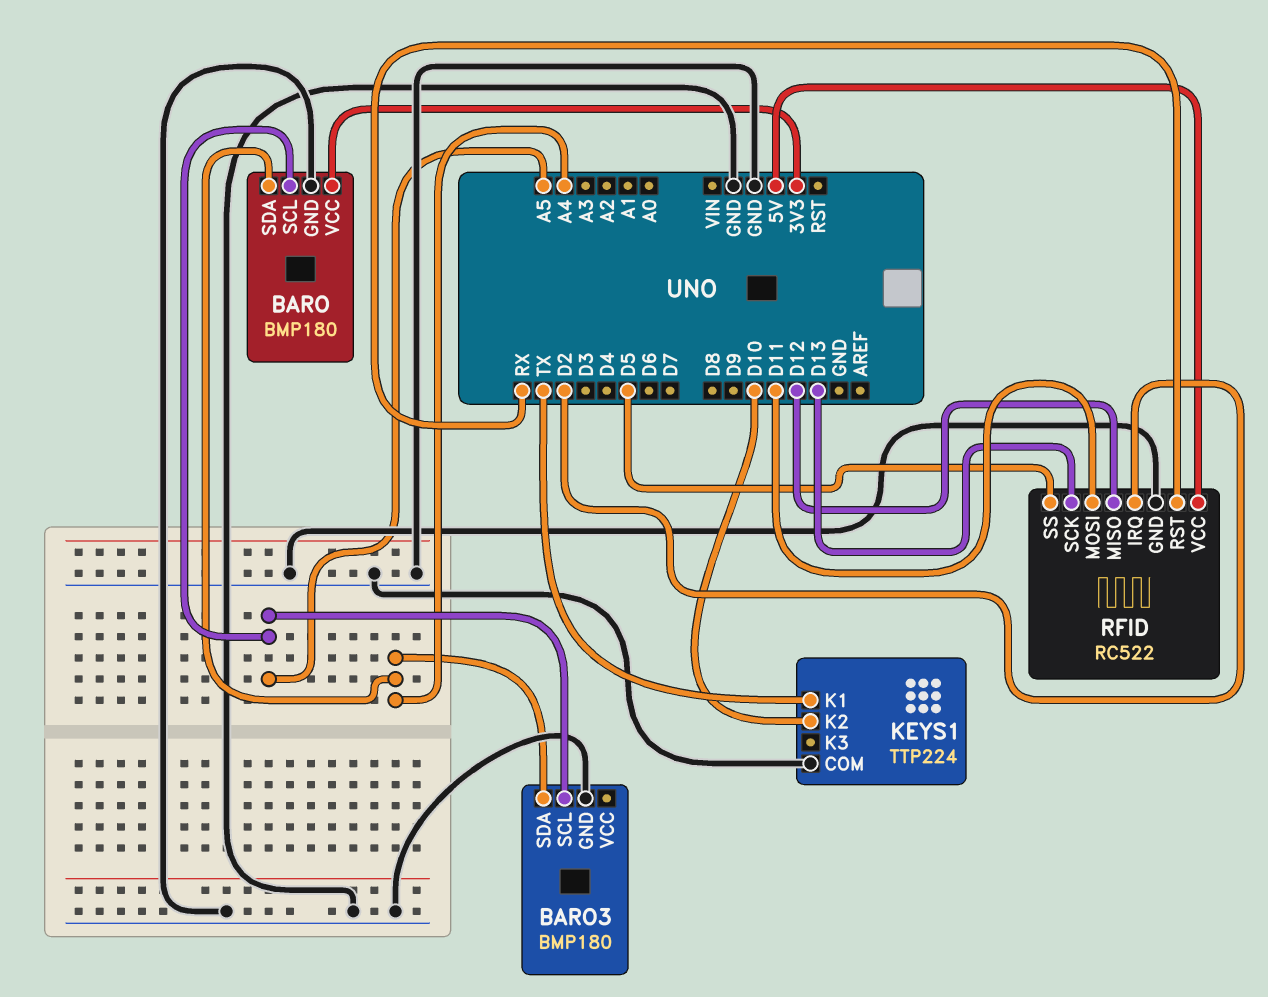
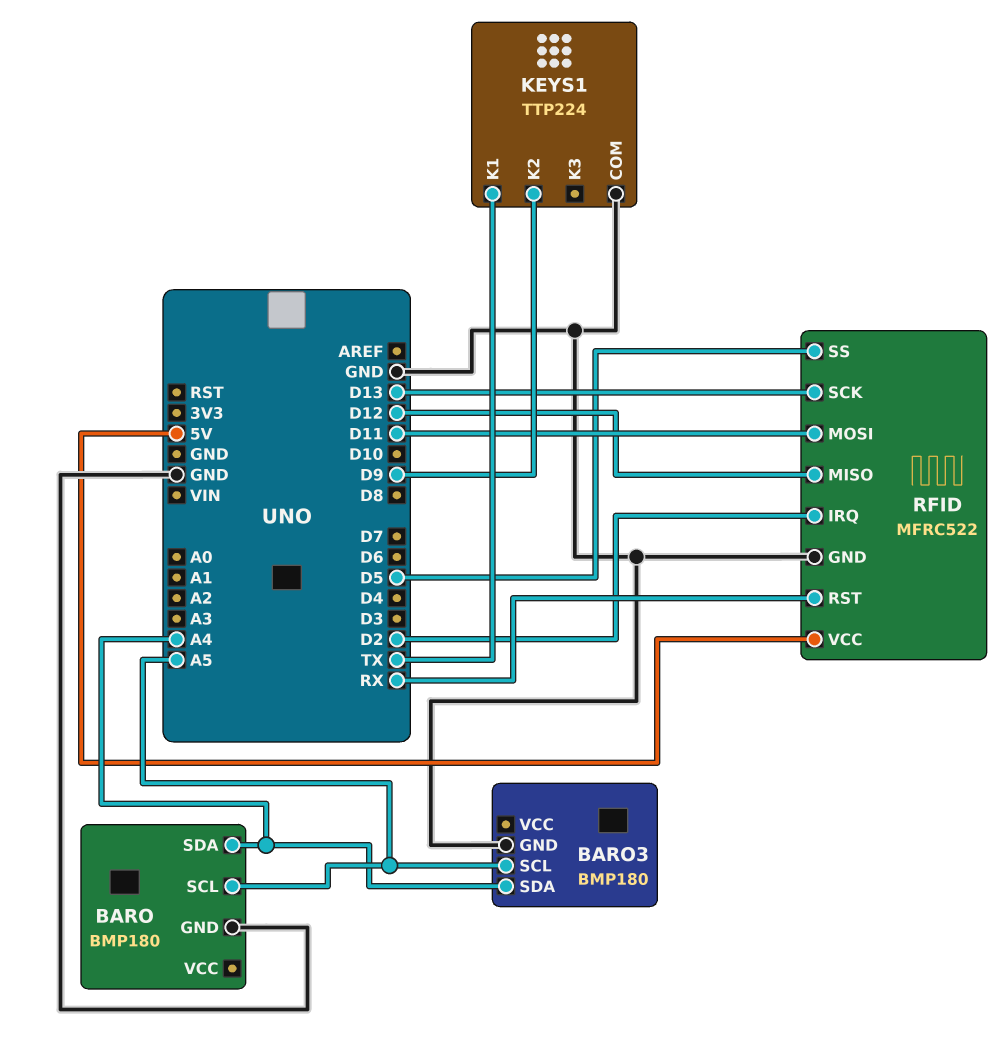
BARO pin VCC: 3V3 -> none
KEYS1 pin K2: D10 -> D9
RFID: RC522 -> MFRC522

